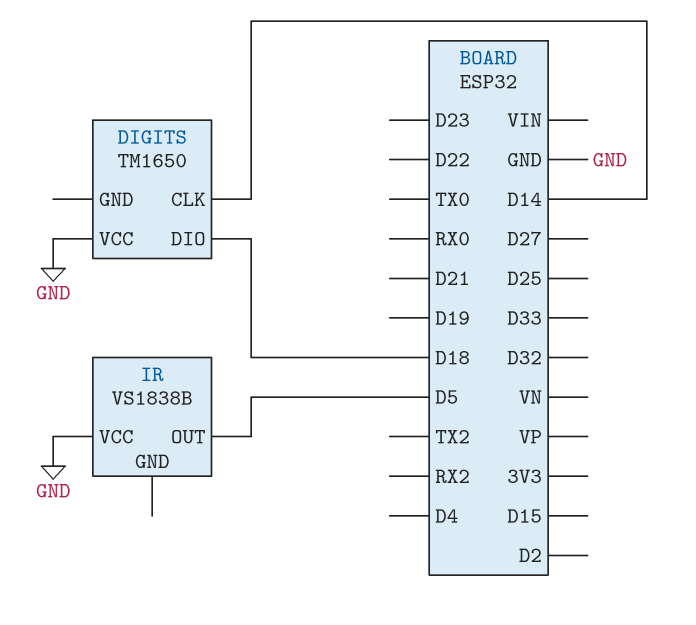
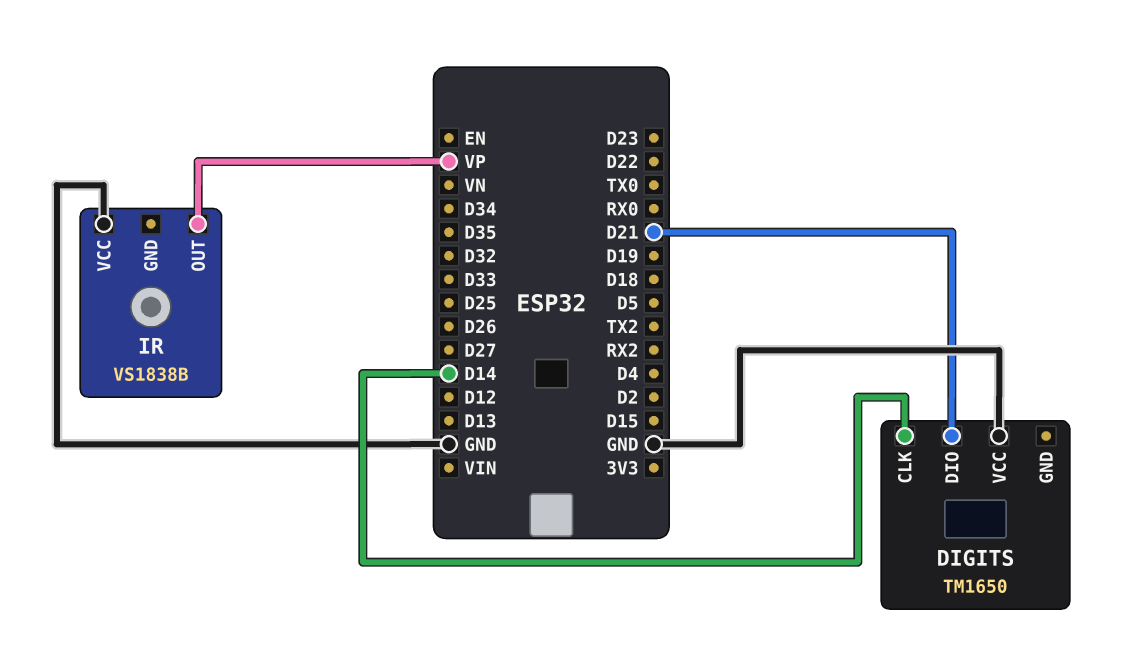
DIGITS pin DIO: D18 -> D21
IR pin OUT: D5 -> VP

